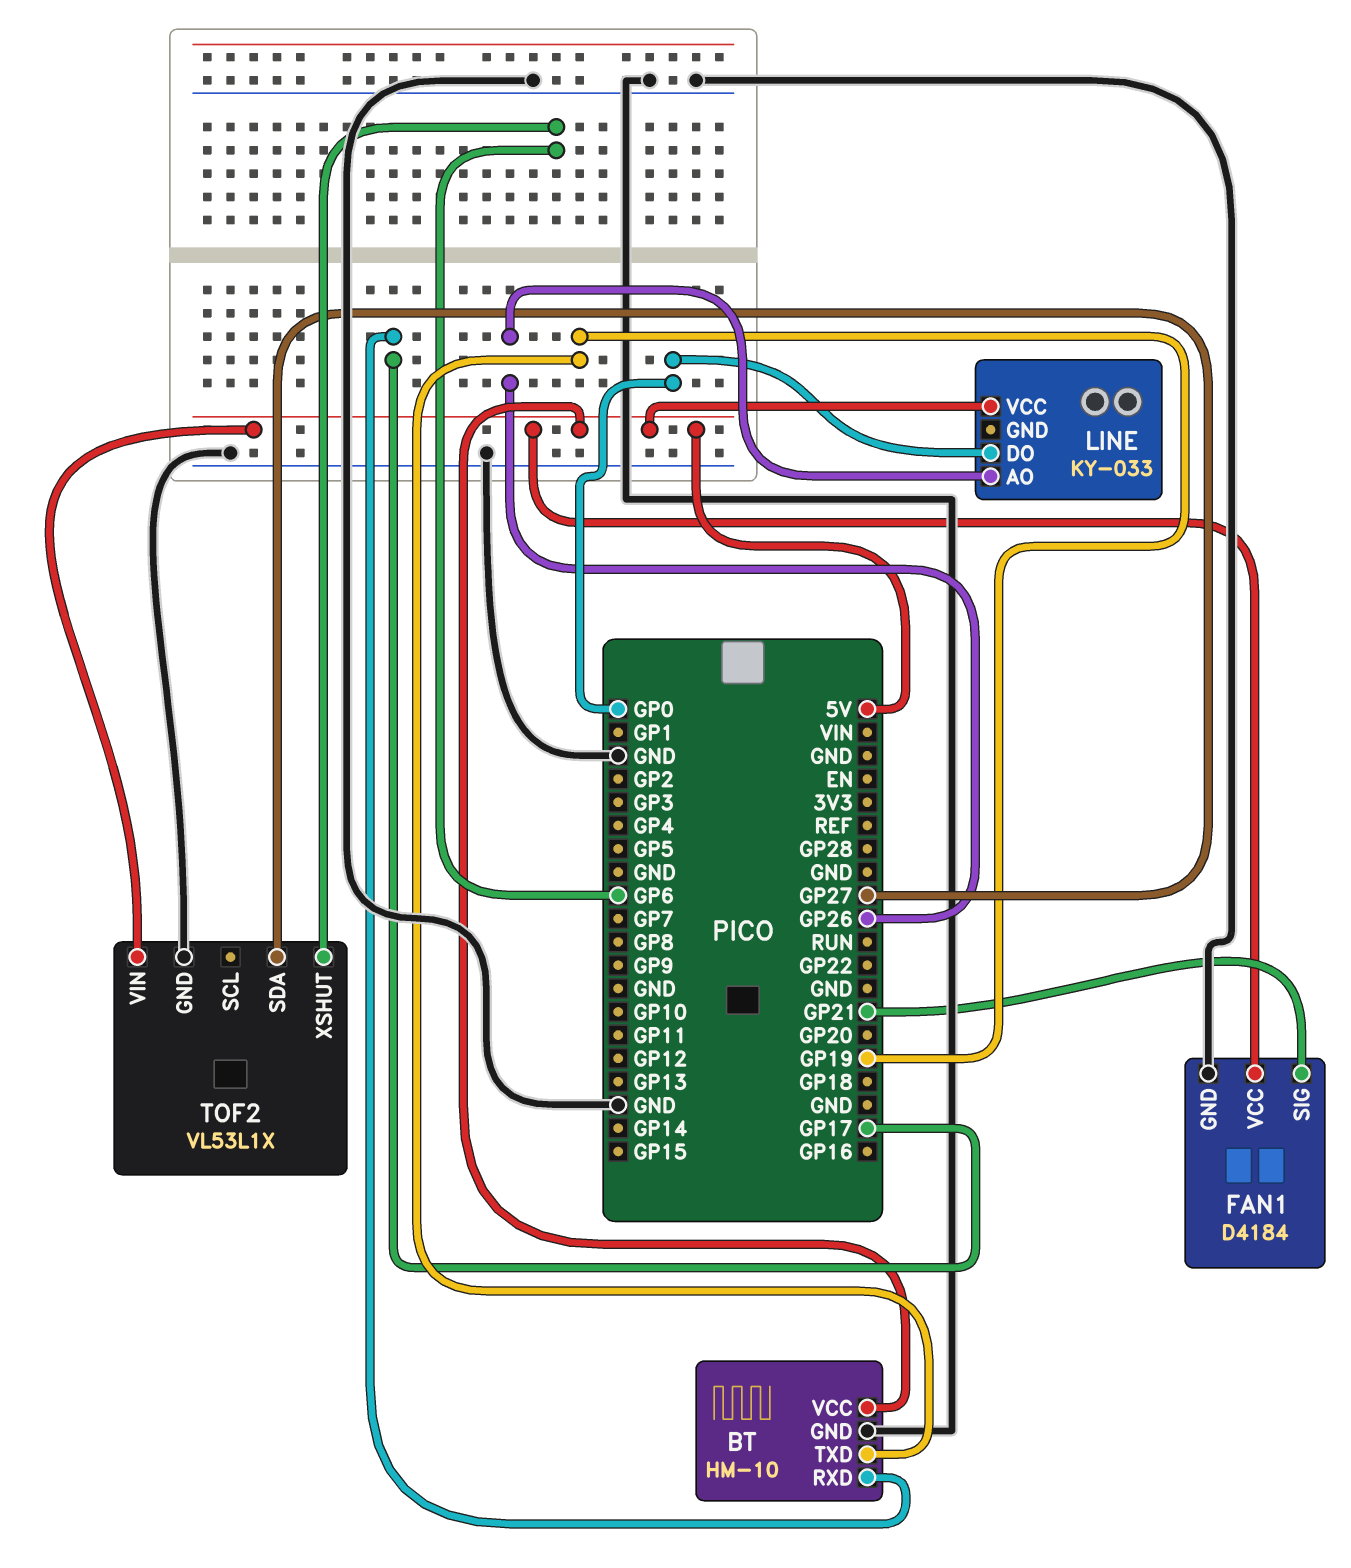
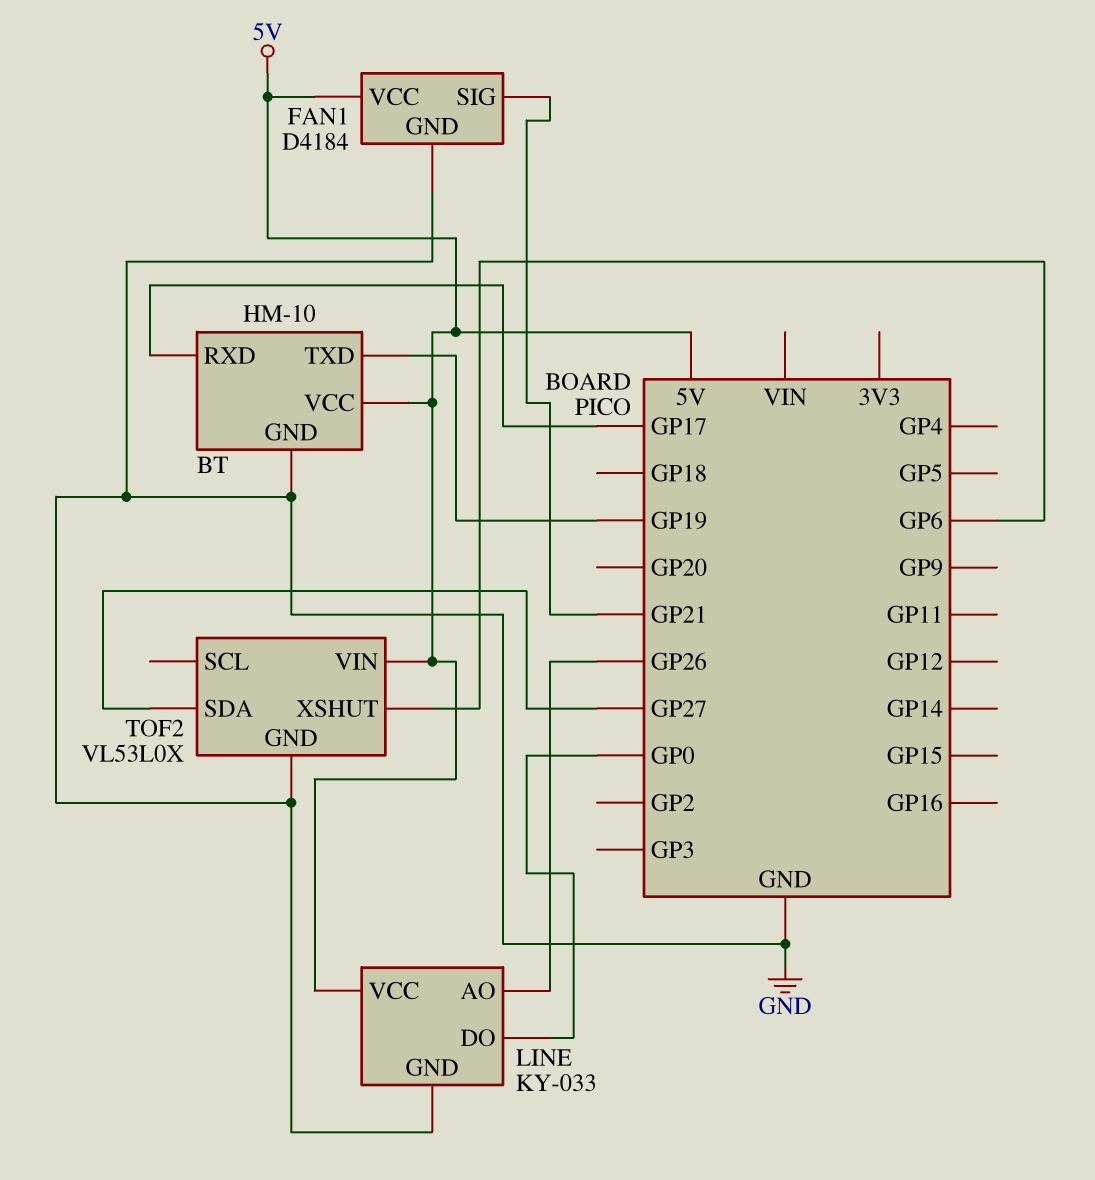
LINE pin GND: none -> GND
TOF2: VL53L1X -> VL53L0X

